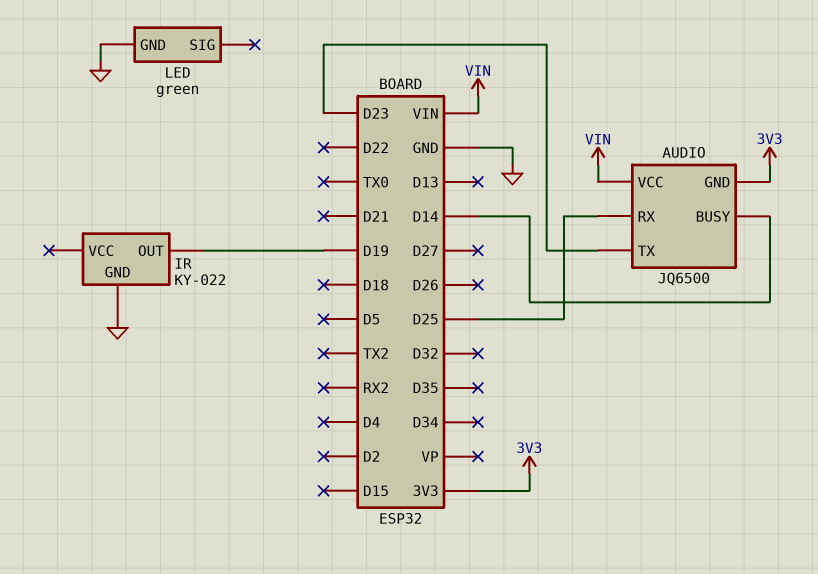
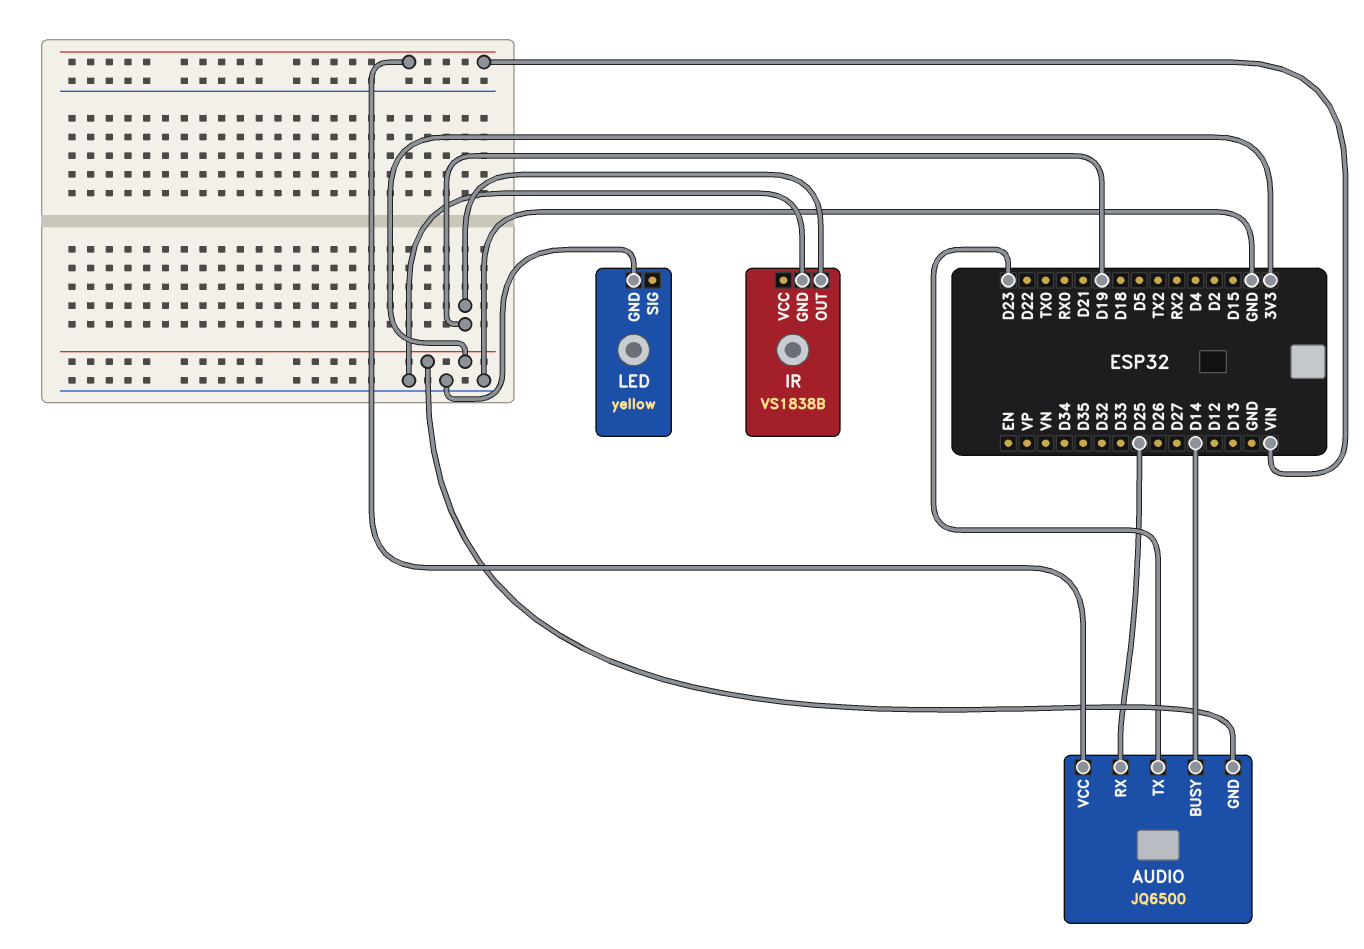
IR: KY-022 -> VS1838B
LED: green -> yellow

